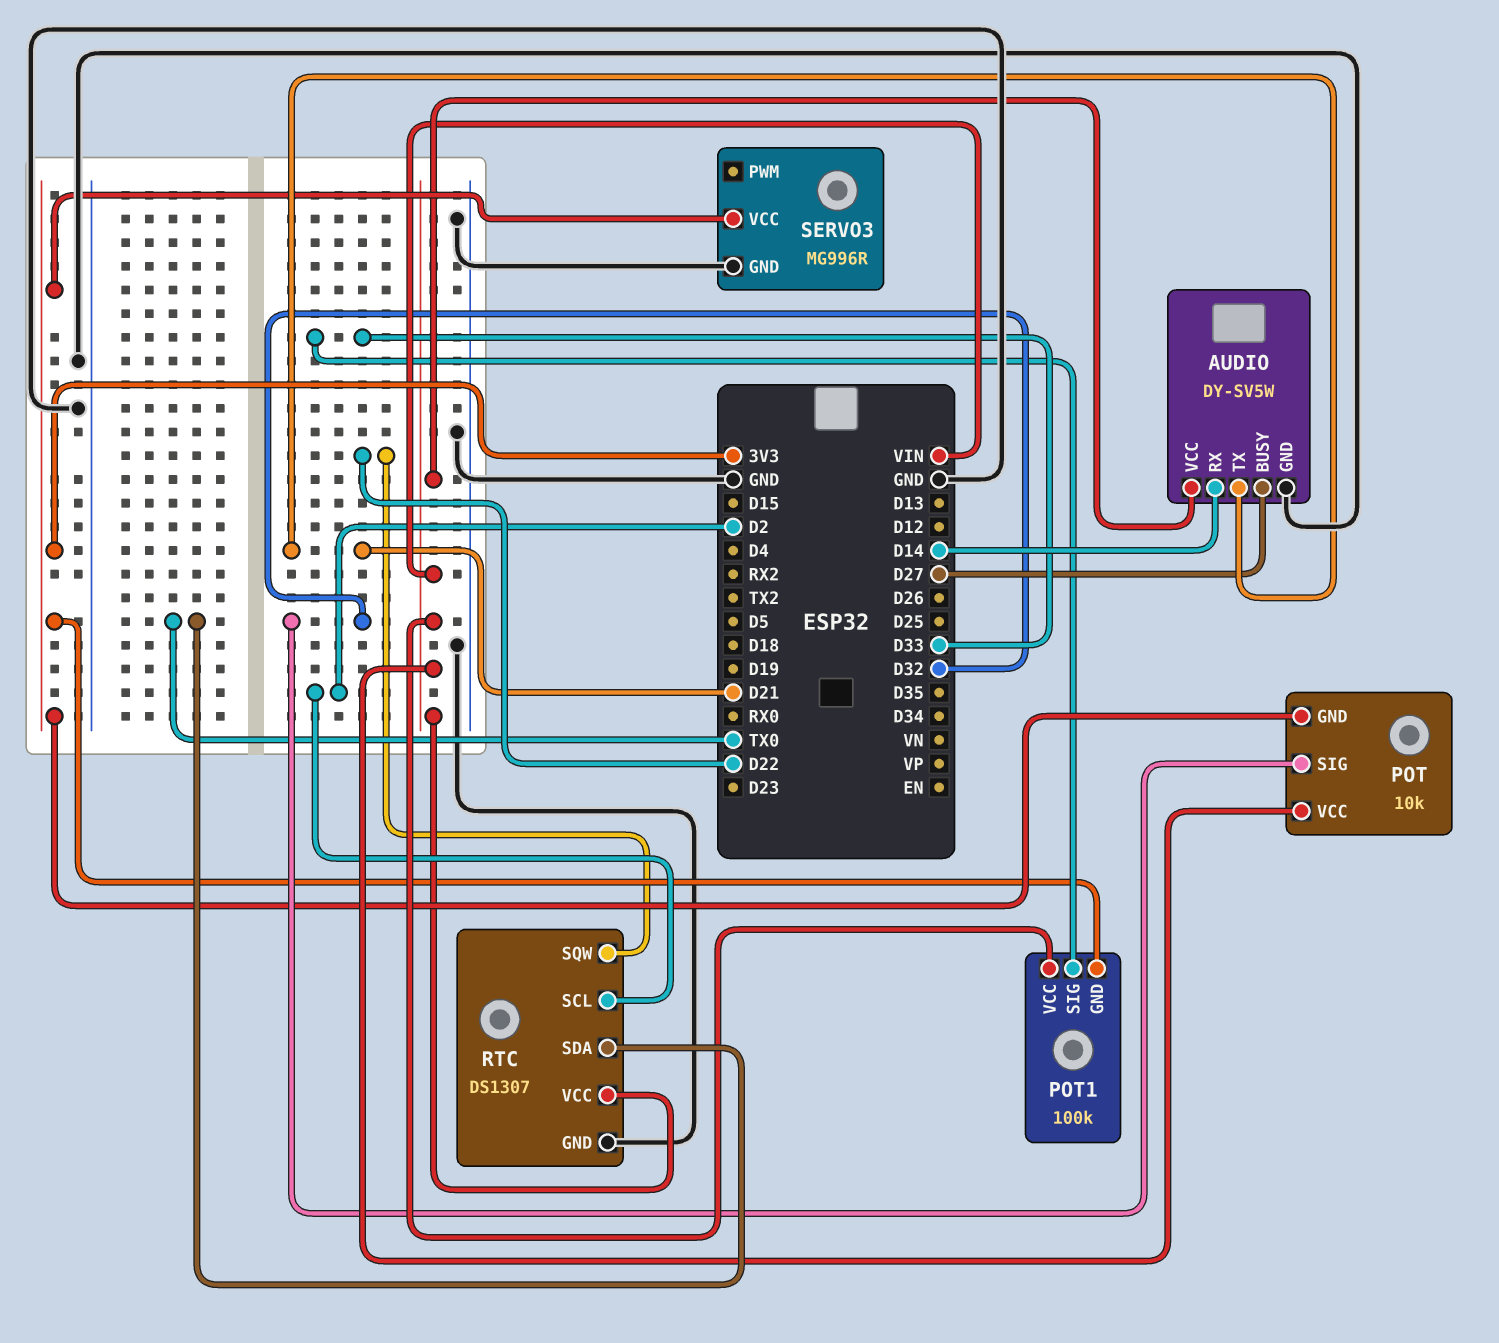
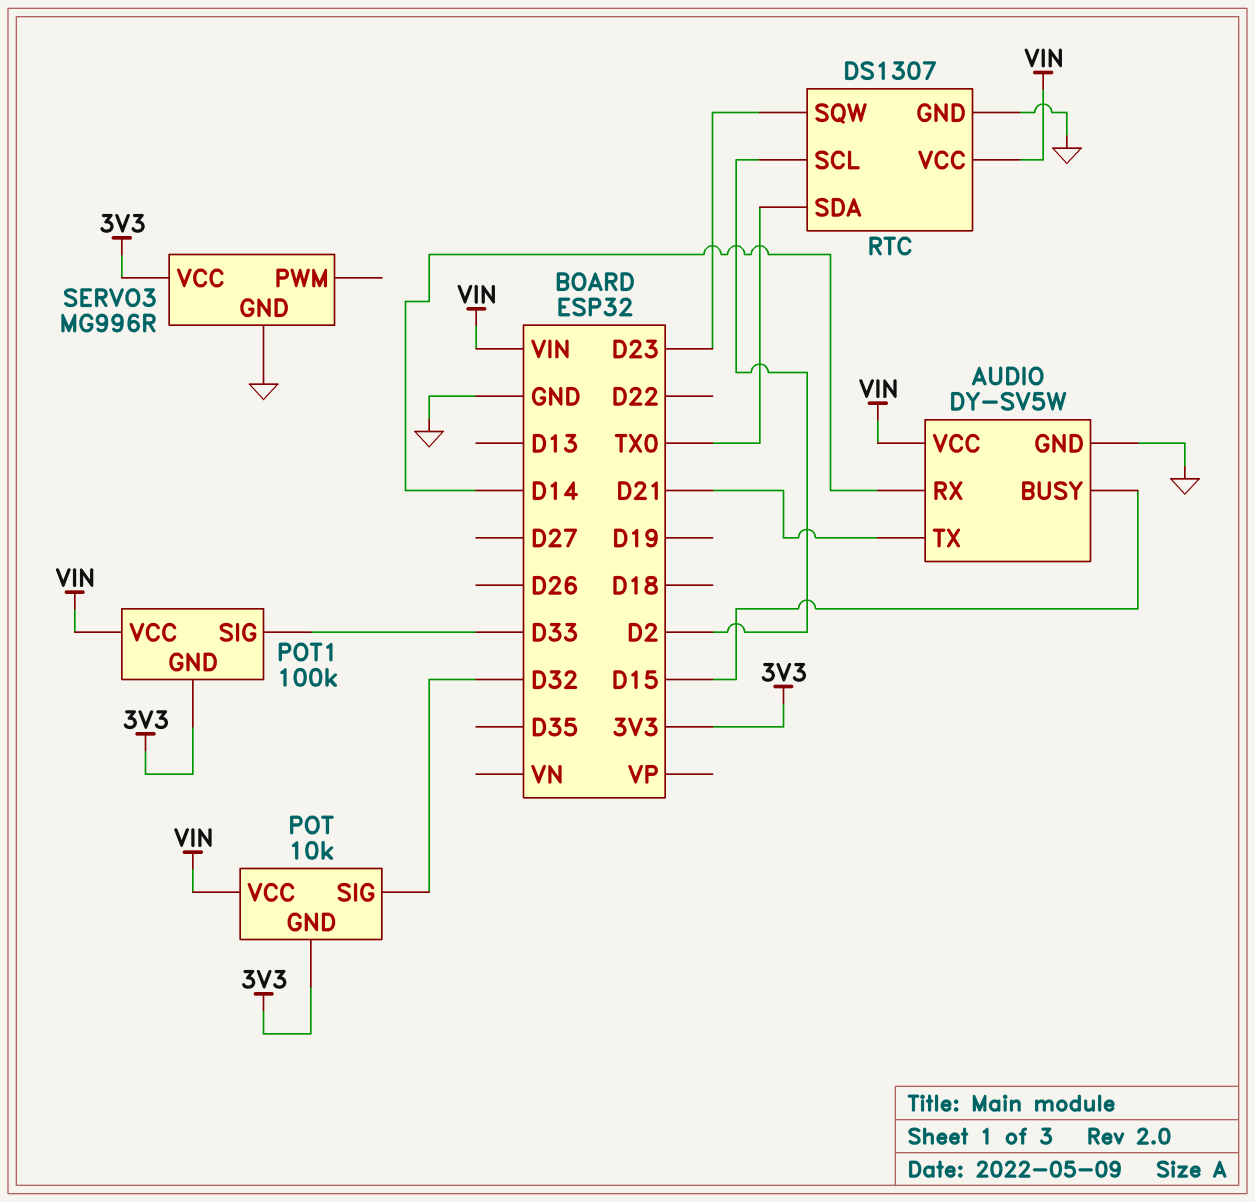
AUDIO pin BUSY: D27 -> D15
RTC pin SQW: D22 -> D23

